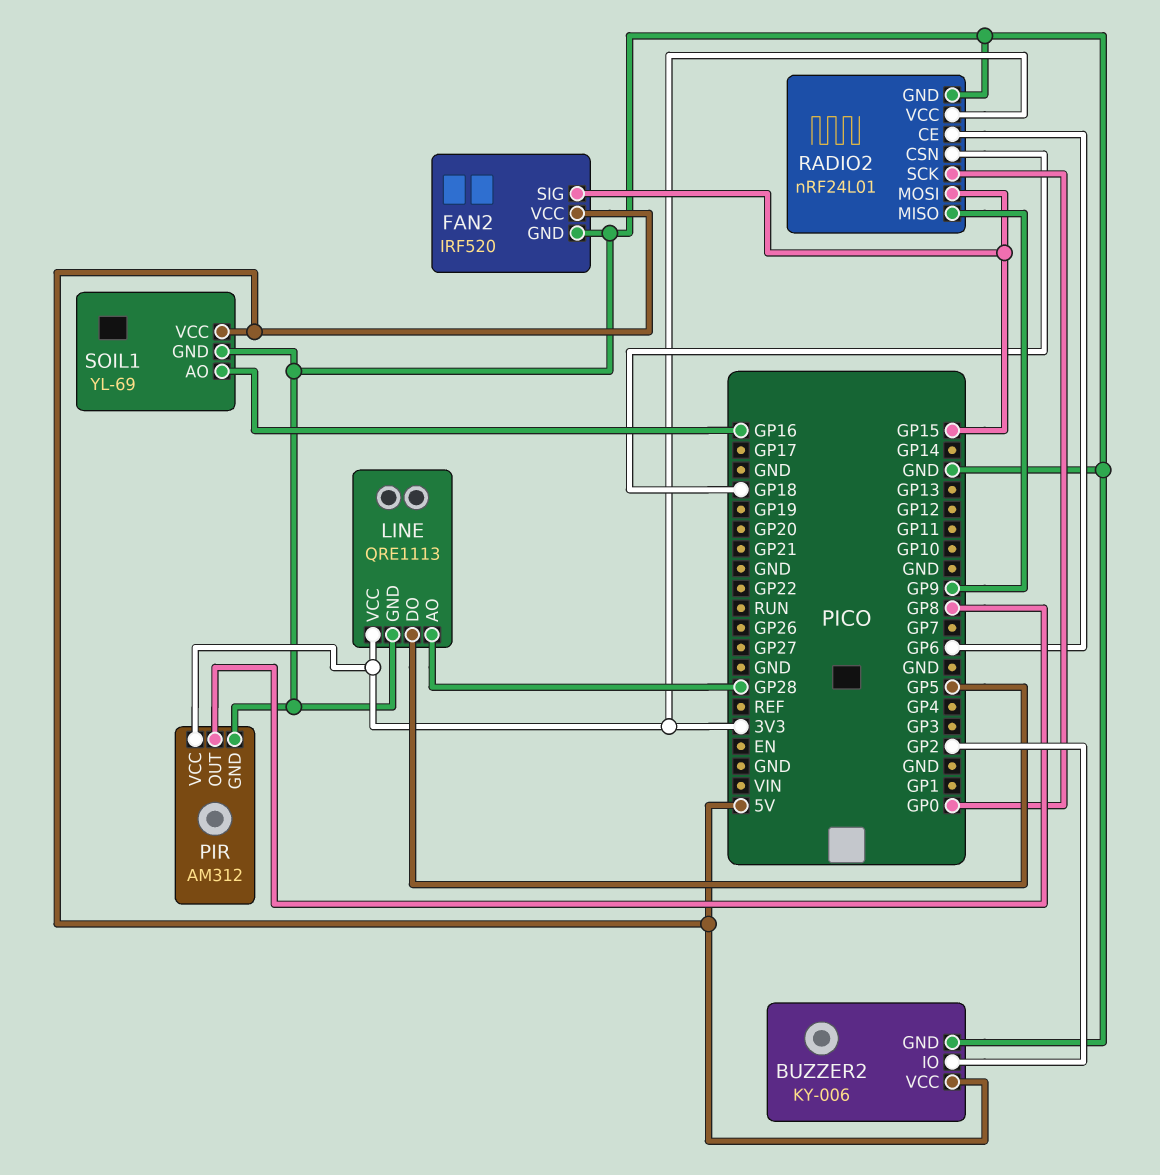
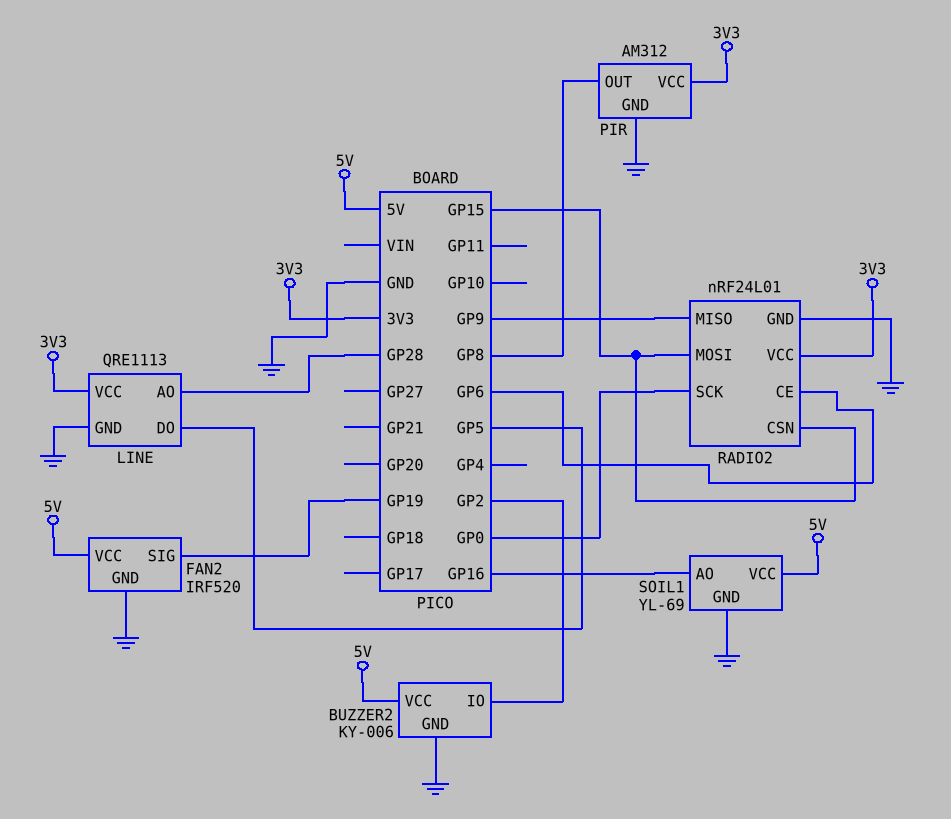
FAN2 pin SIG: GP15 -> GP19
RADIO2 pin CSN: GP18 -> GP15

